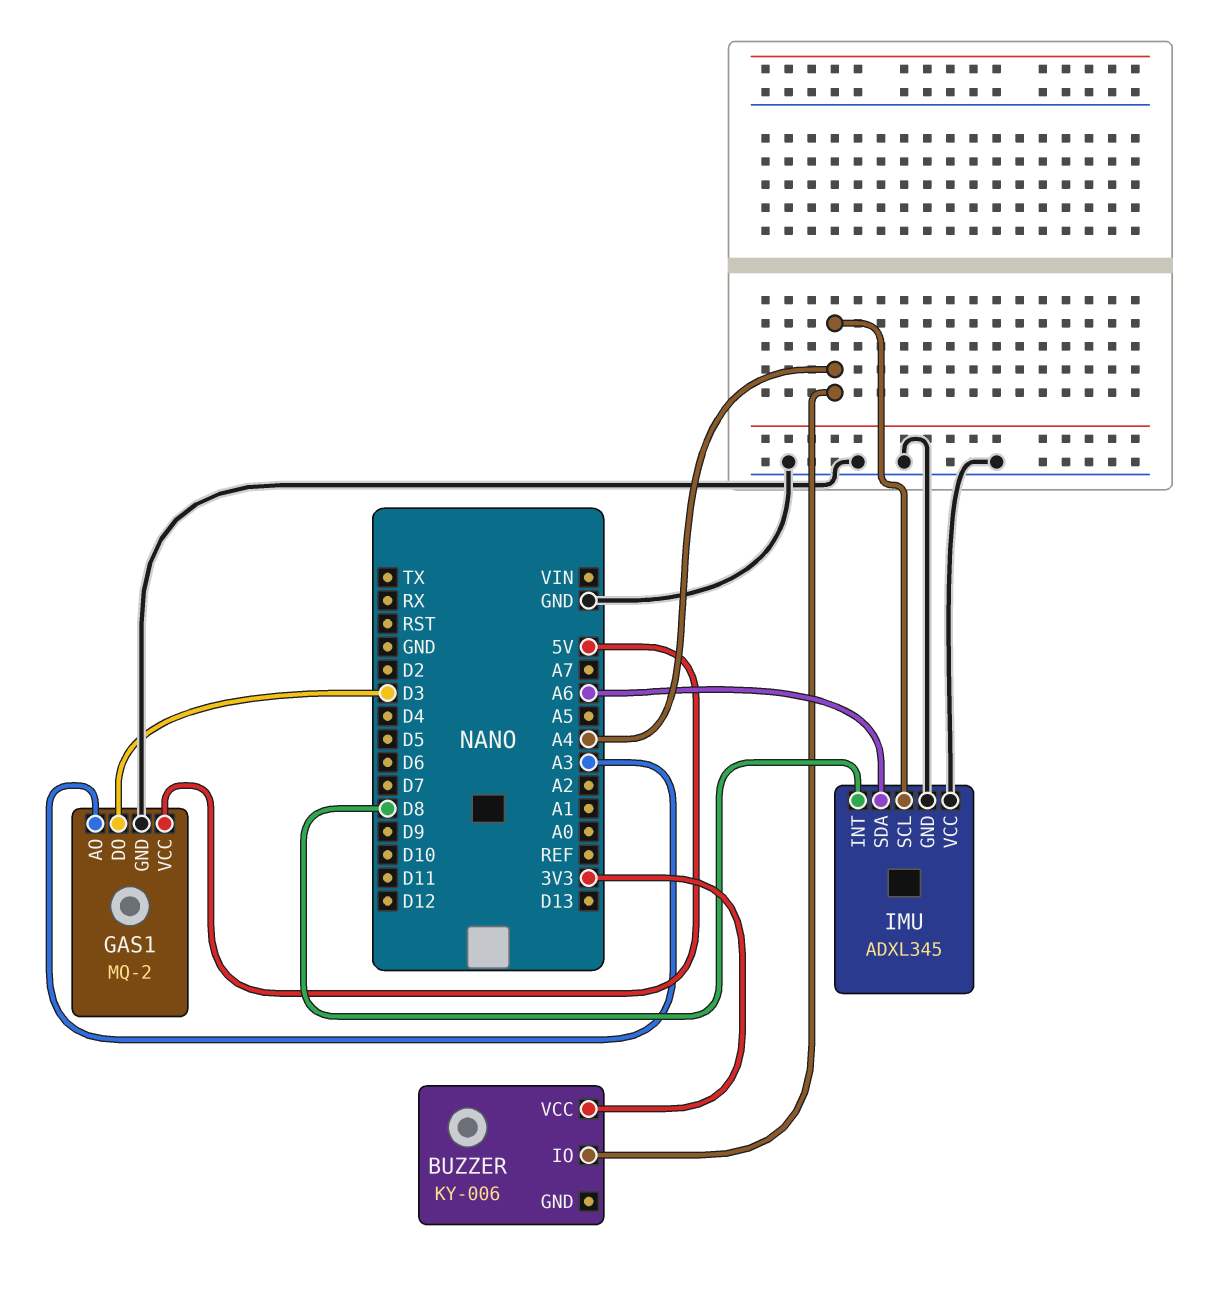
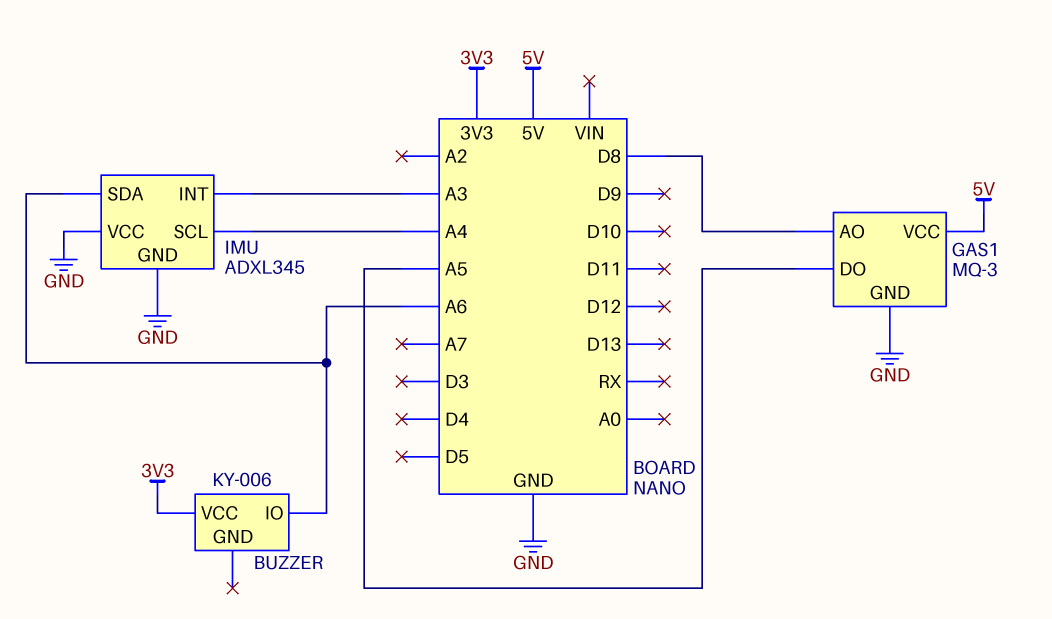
BUZZER pin IO: A4 -> A6
GAS1: MQ-2 -> MQ-3
GAS1 pin AO: A3 -> D8
GAS1 pin DO: D3 -> A5
IMU pin INT: D8 -> A3

